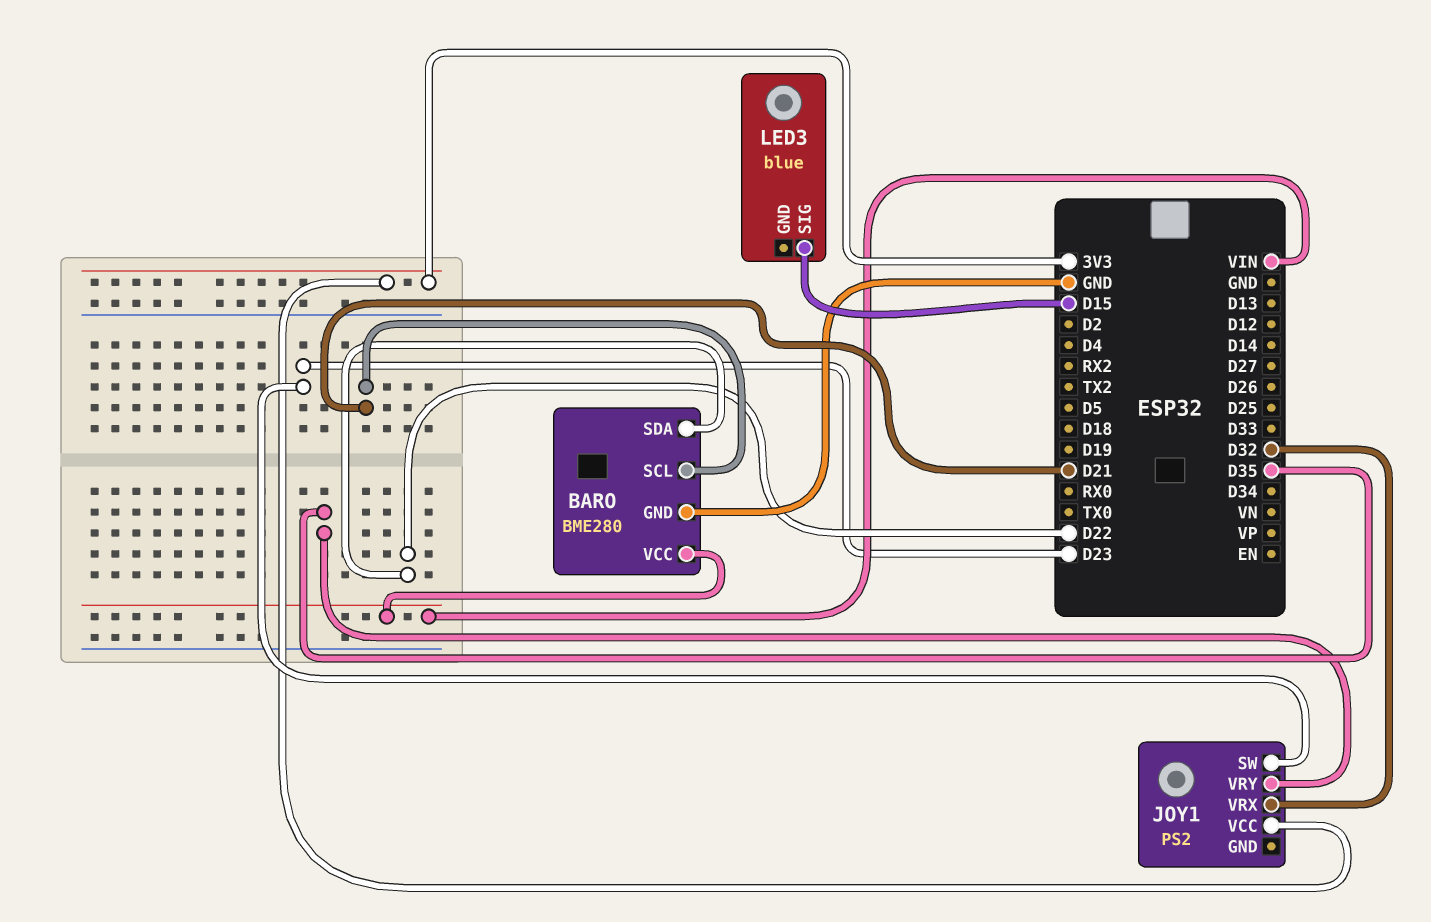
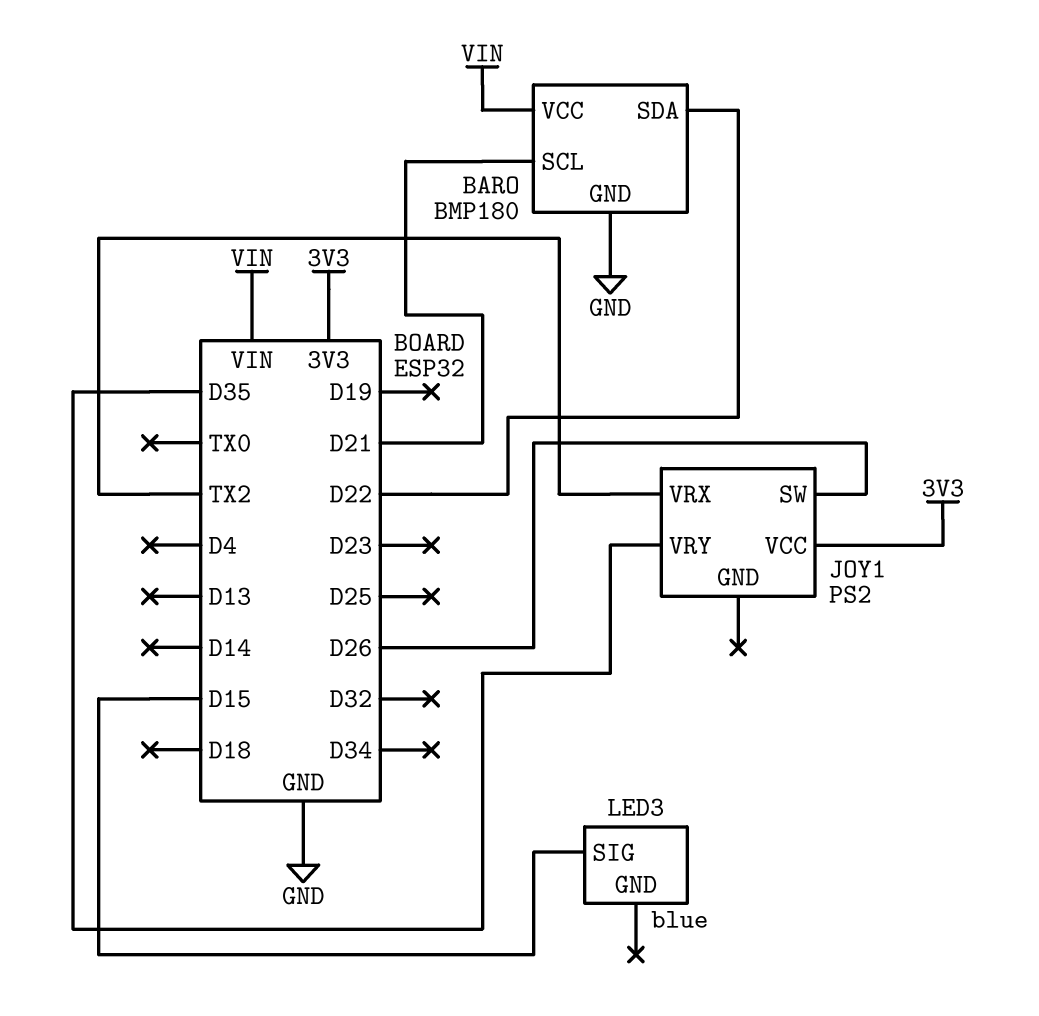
BARO: BME280 -> BMP180
JOY1 pin SW: D23 -> D26
JOY1 pin VRX: D32 -> TX2

